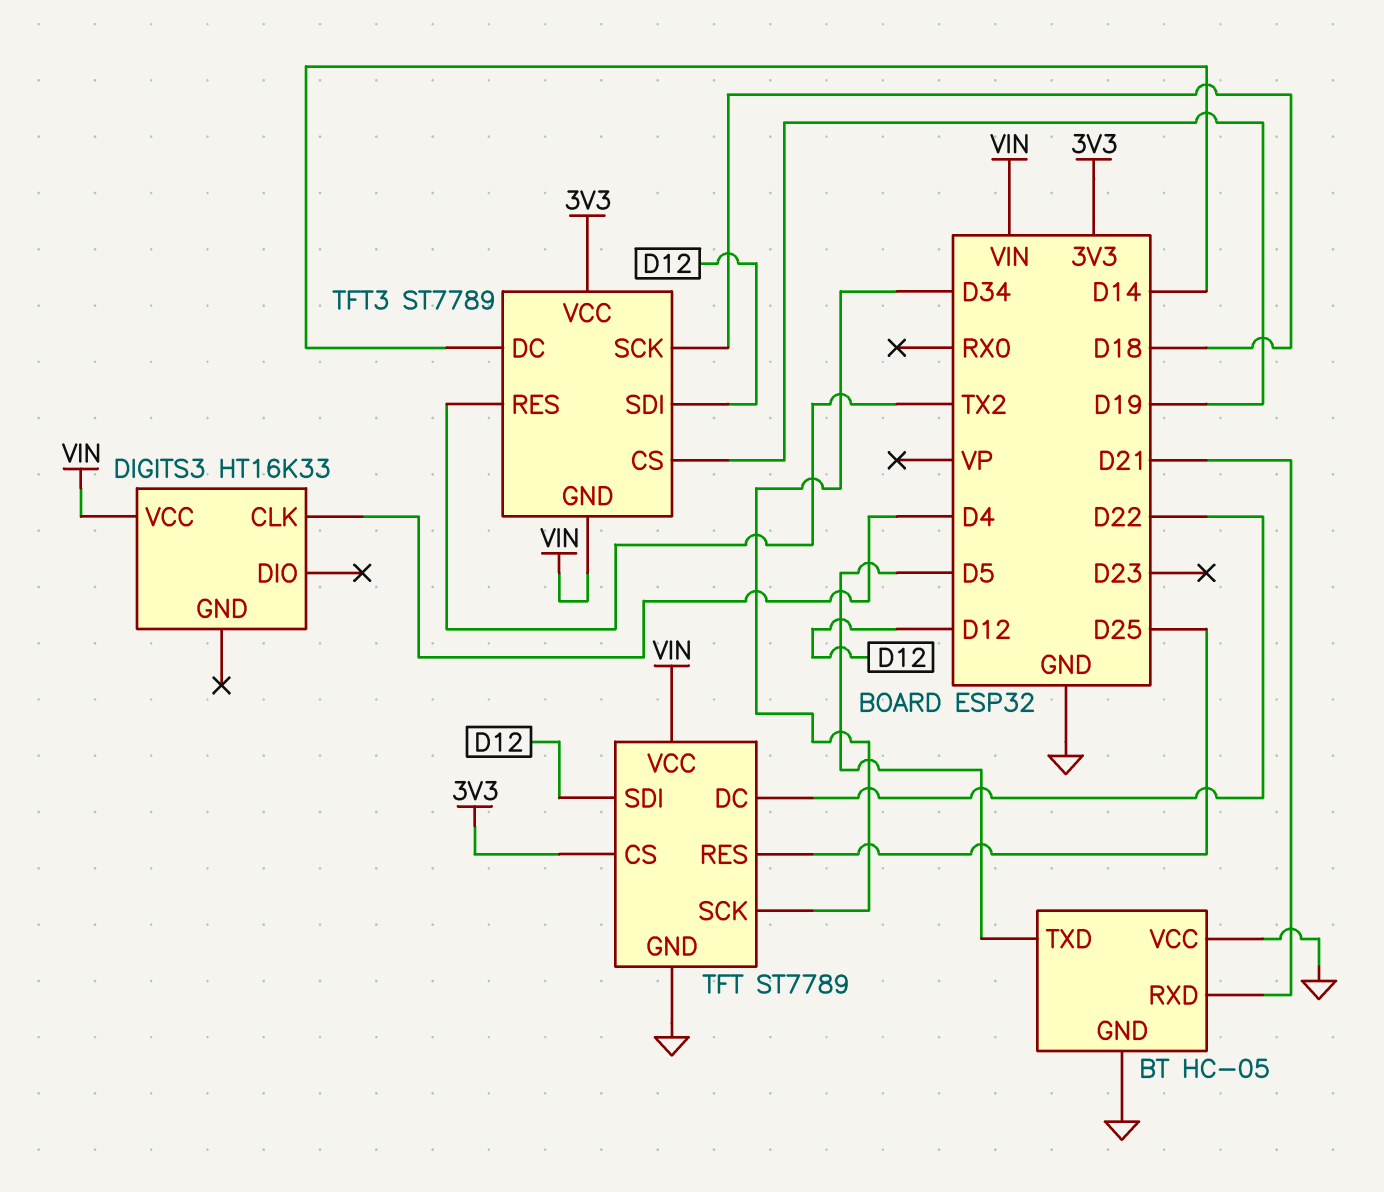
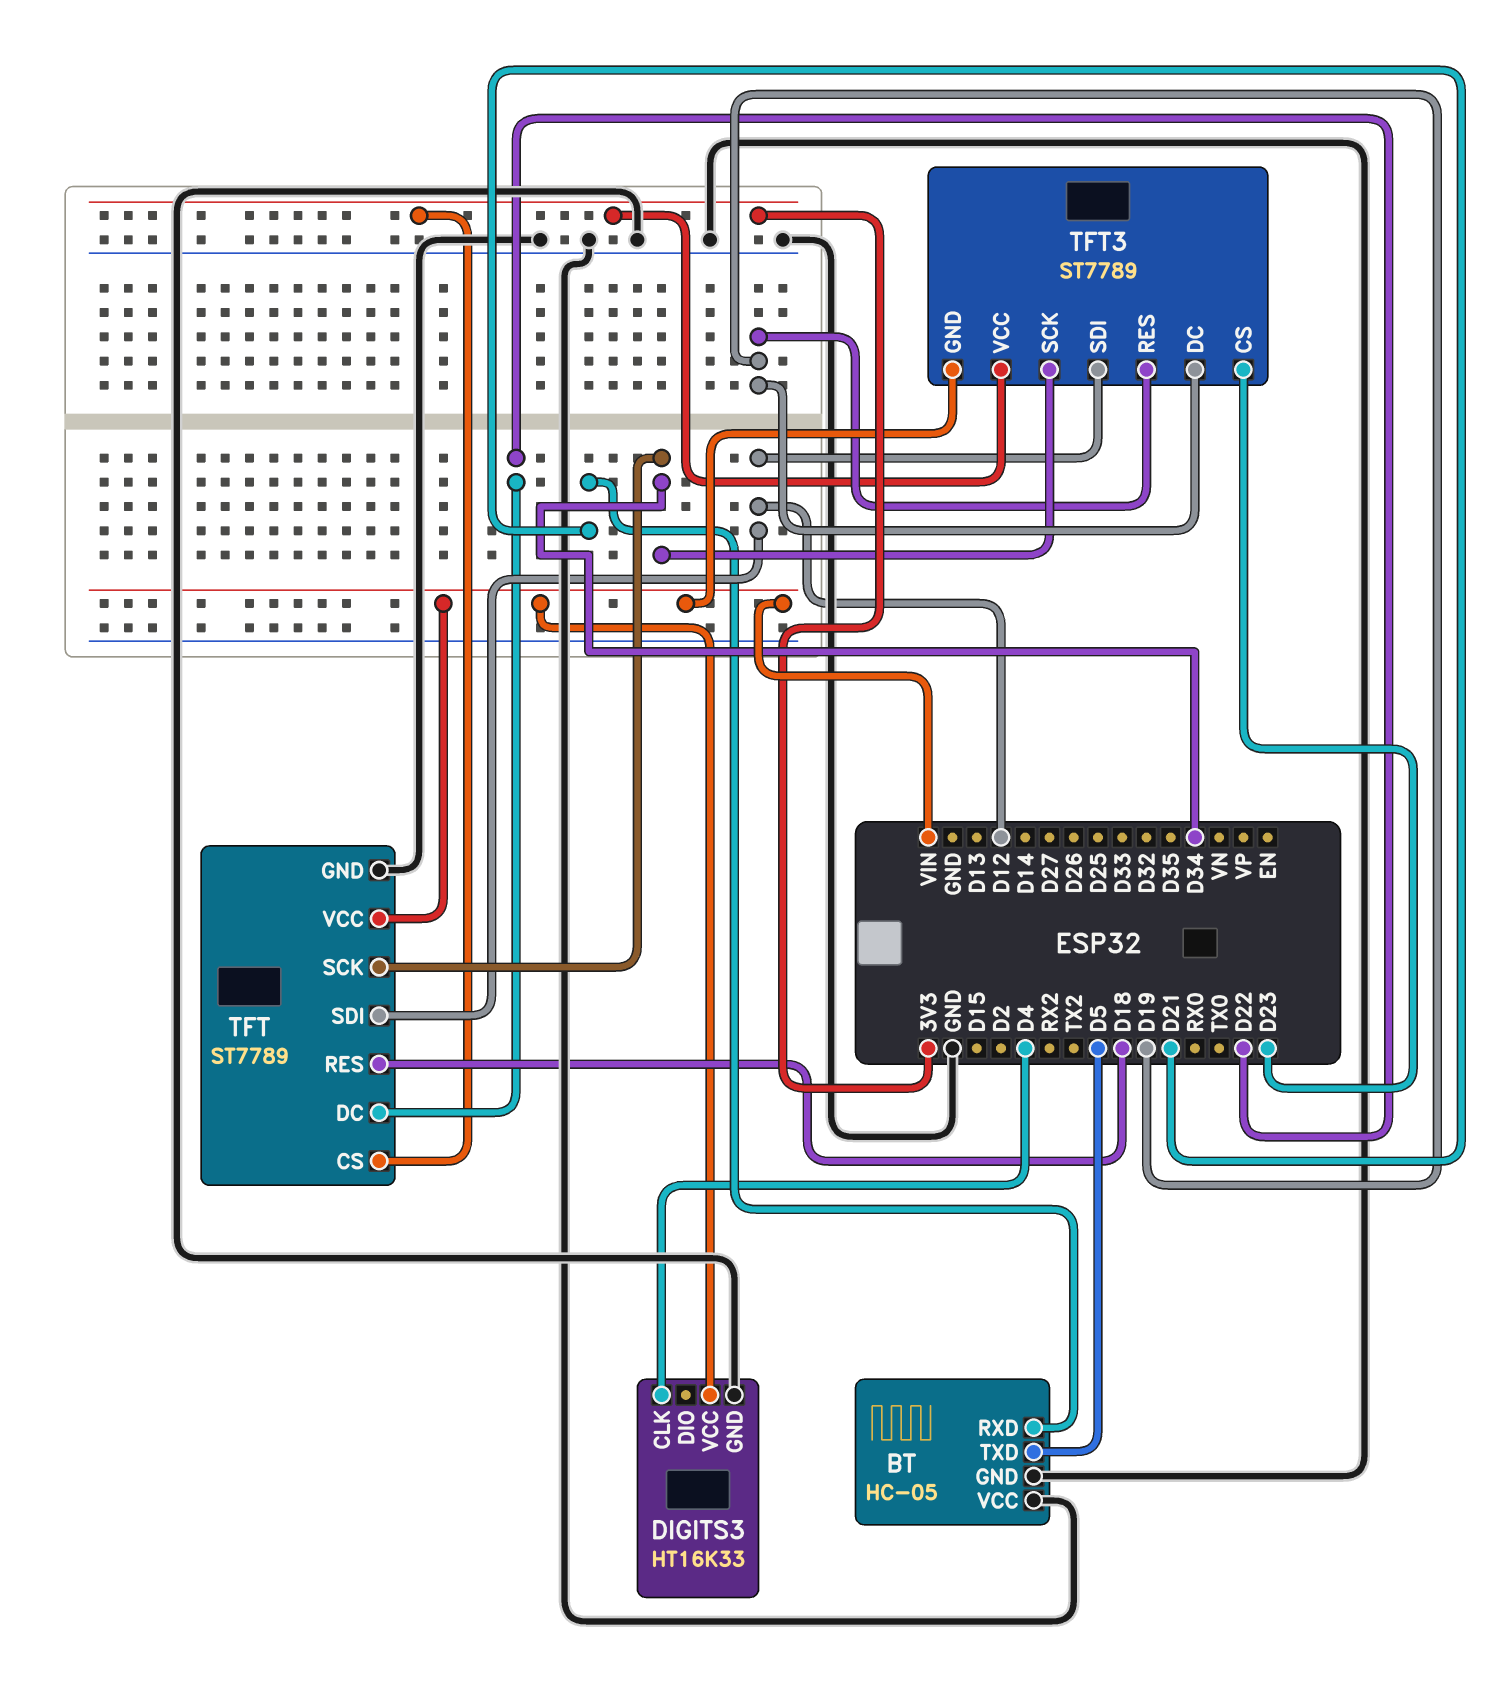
DIGITS3 pin GND: none -> GND
TFT pin RES: D25 -> D18
TFT3 pin CS: D19 -> D23
TFT3 pin DC: D14 -> D19
TFT3 pin RES: TX2 -> D19
TFT3 pin SCK: D18 -> D34

